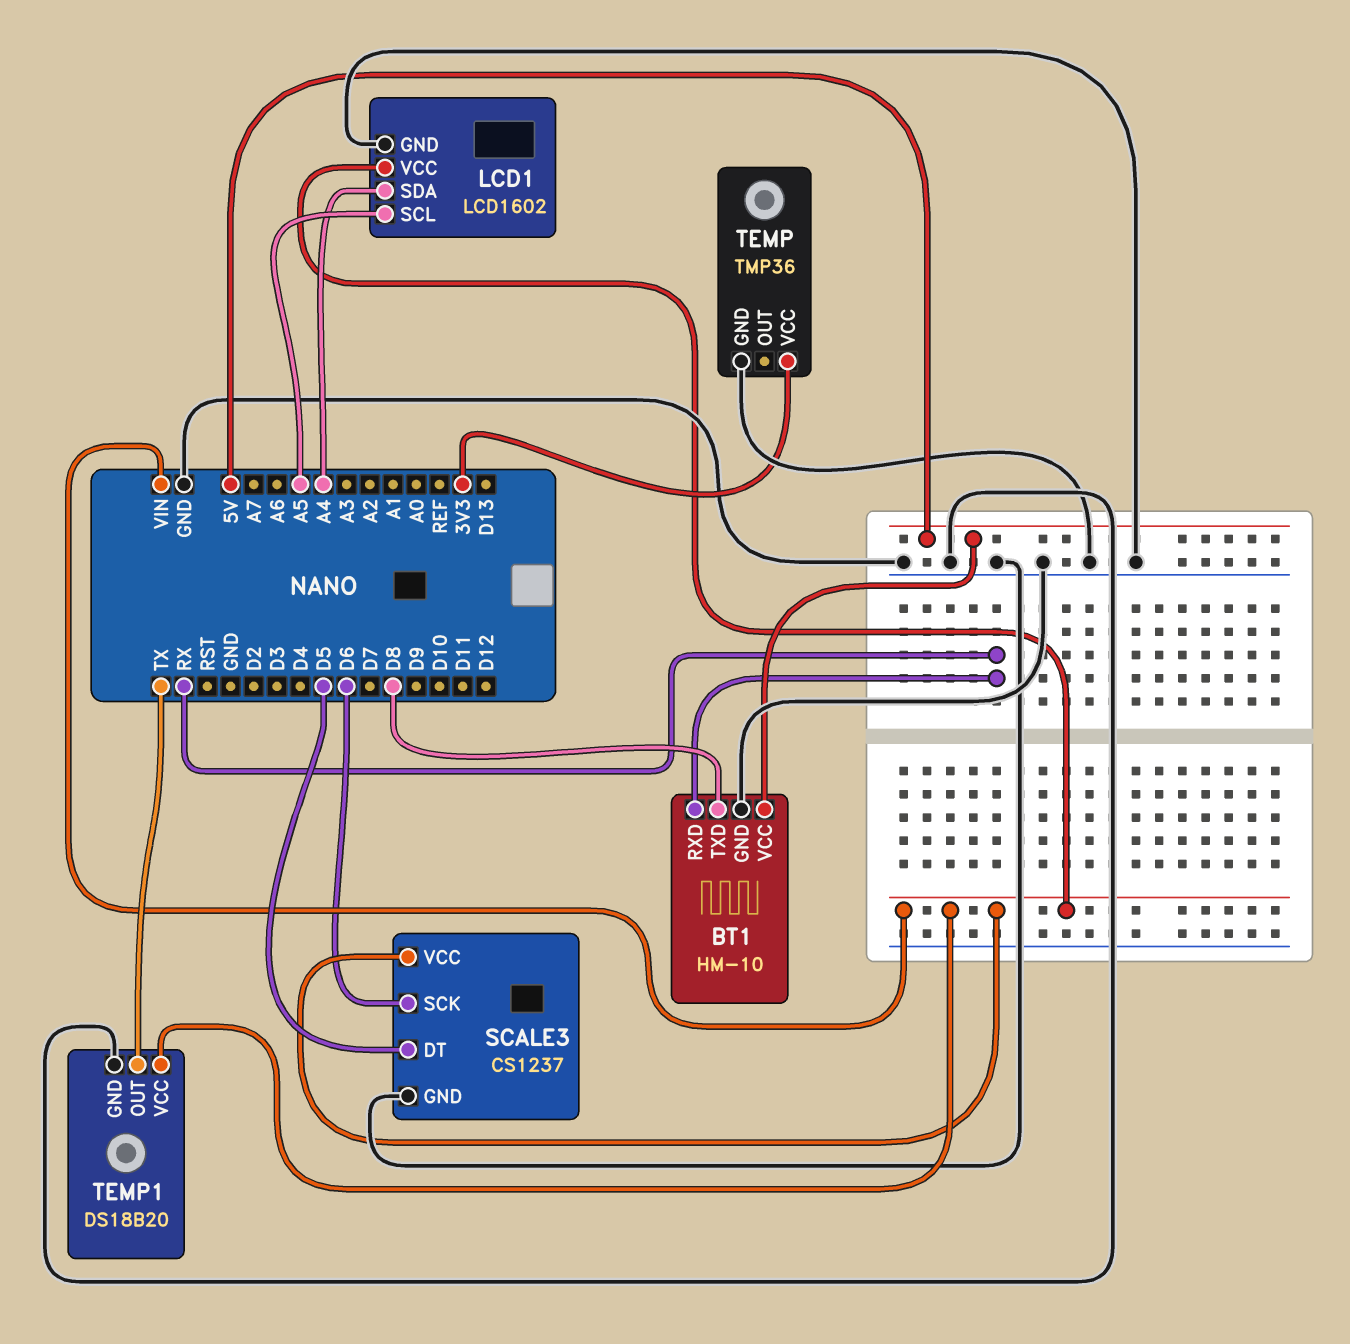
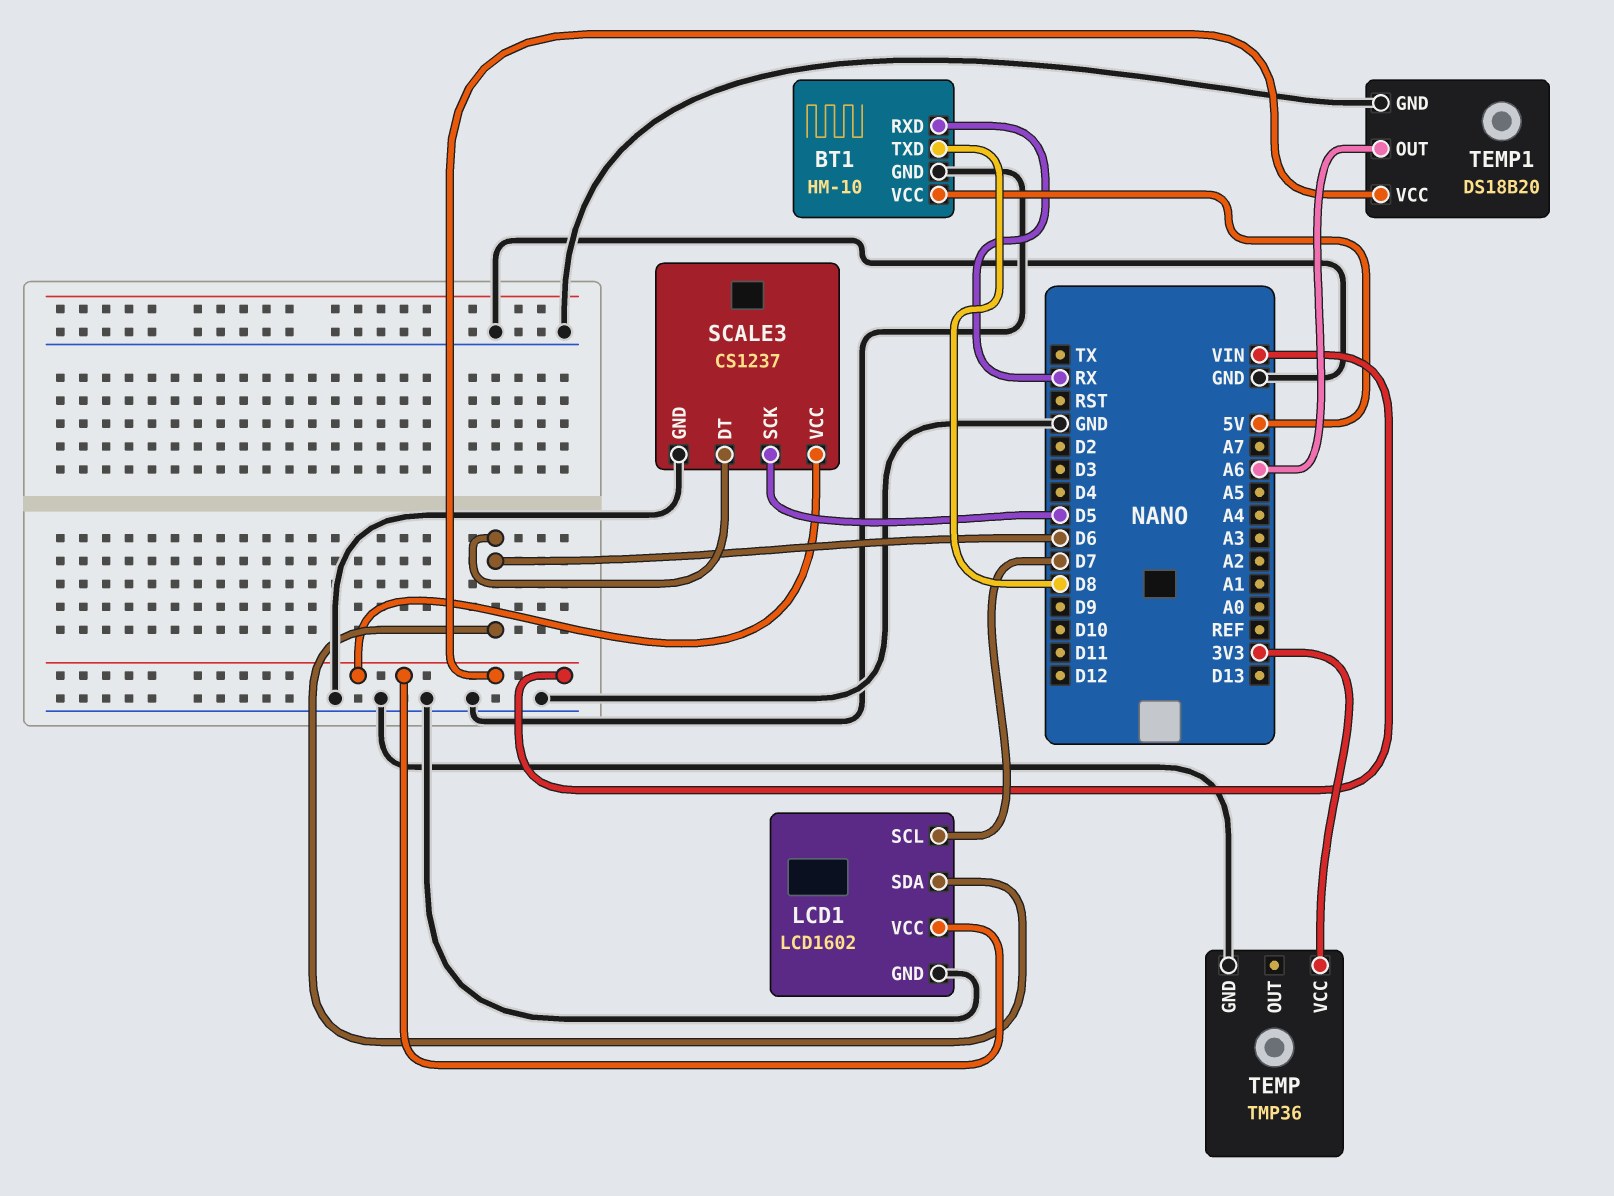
LCD1 pin SCL: A5 -> D7
LCD1 pin SDA: A4 -> D6
SCALE3 pin DT: D5 -> D6
SCALE3 pin SCK: D6 -> D5
TEMP1 pin OUT: TX -> A6

